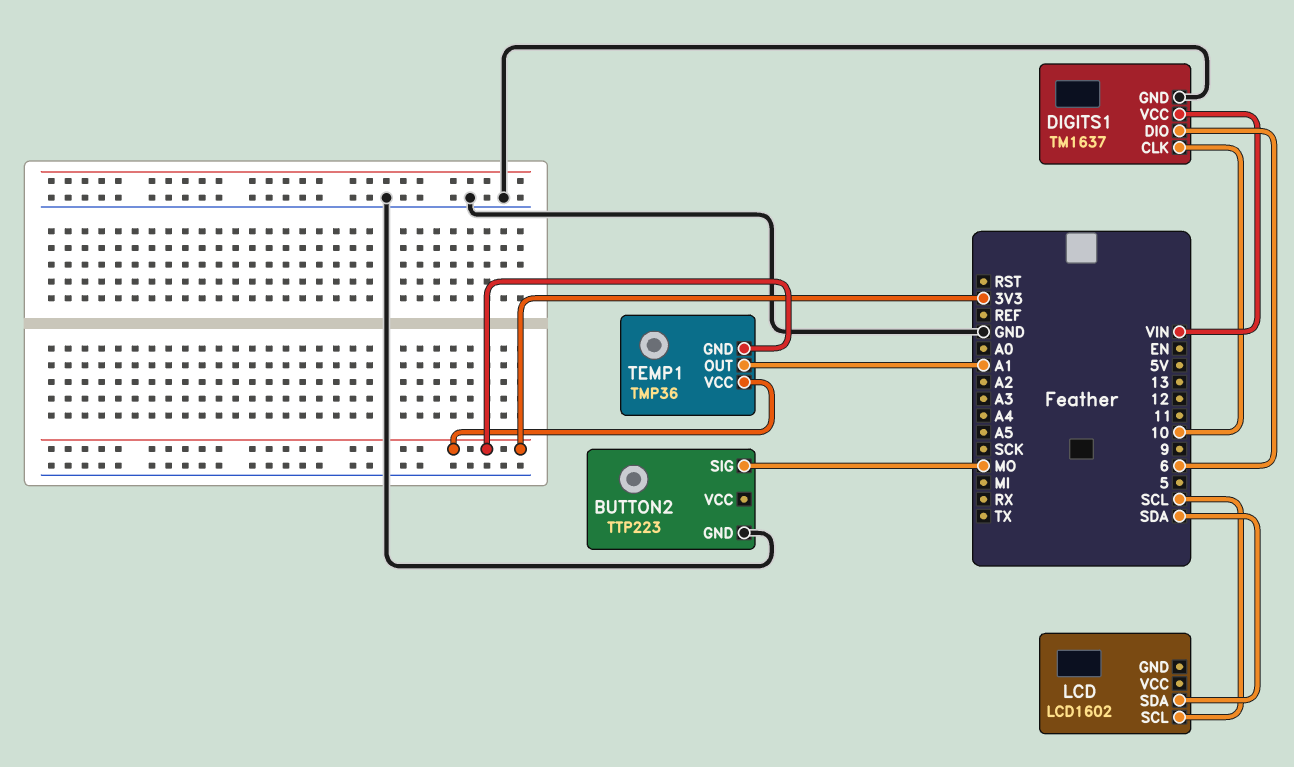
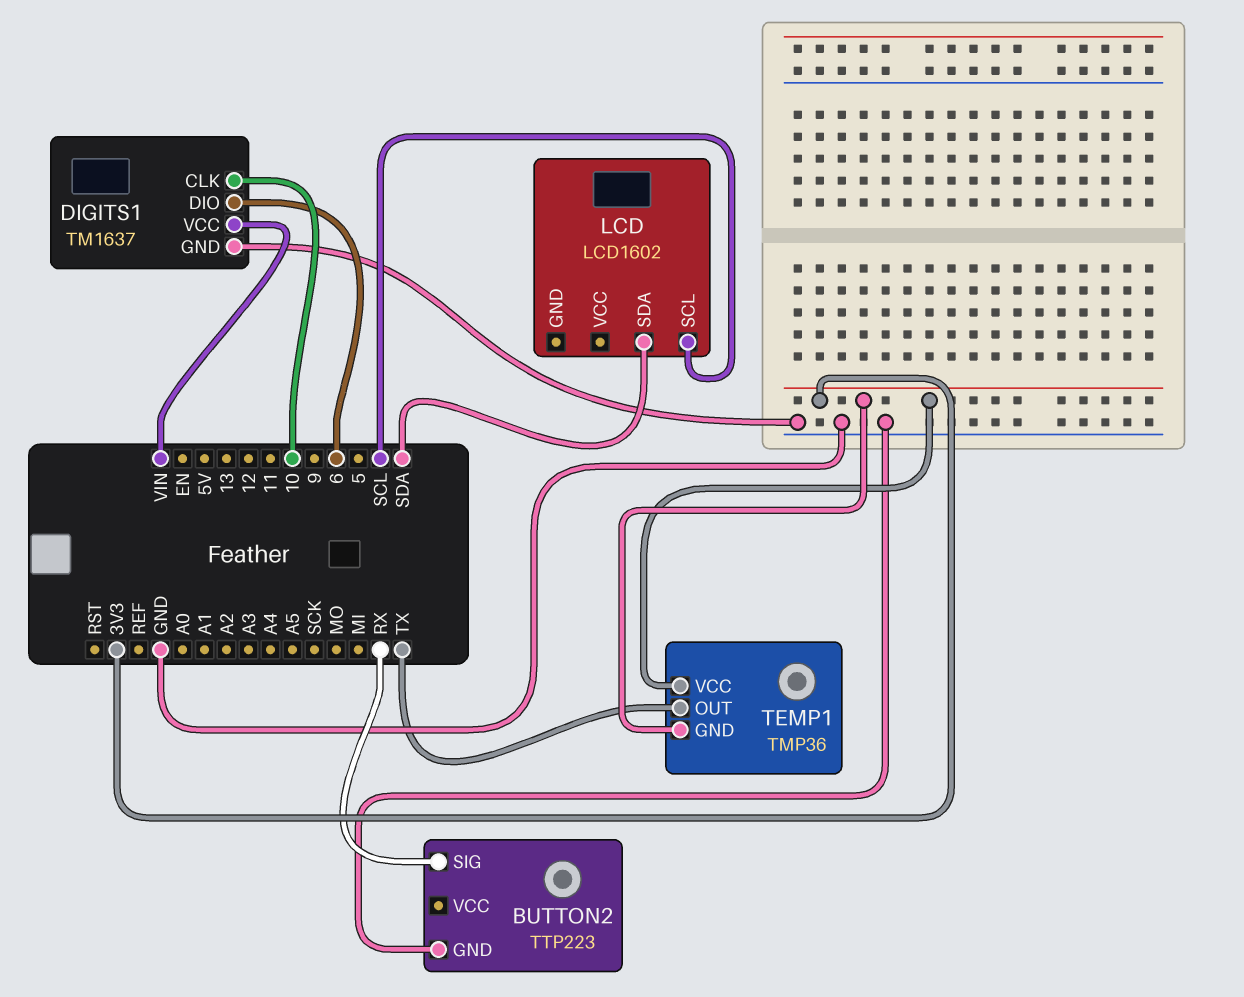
BUTTON2 pin SIG: MO -> RX
TEMP1 pin OUT: A1 -> TX

